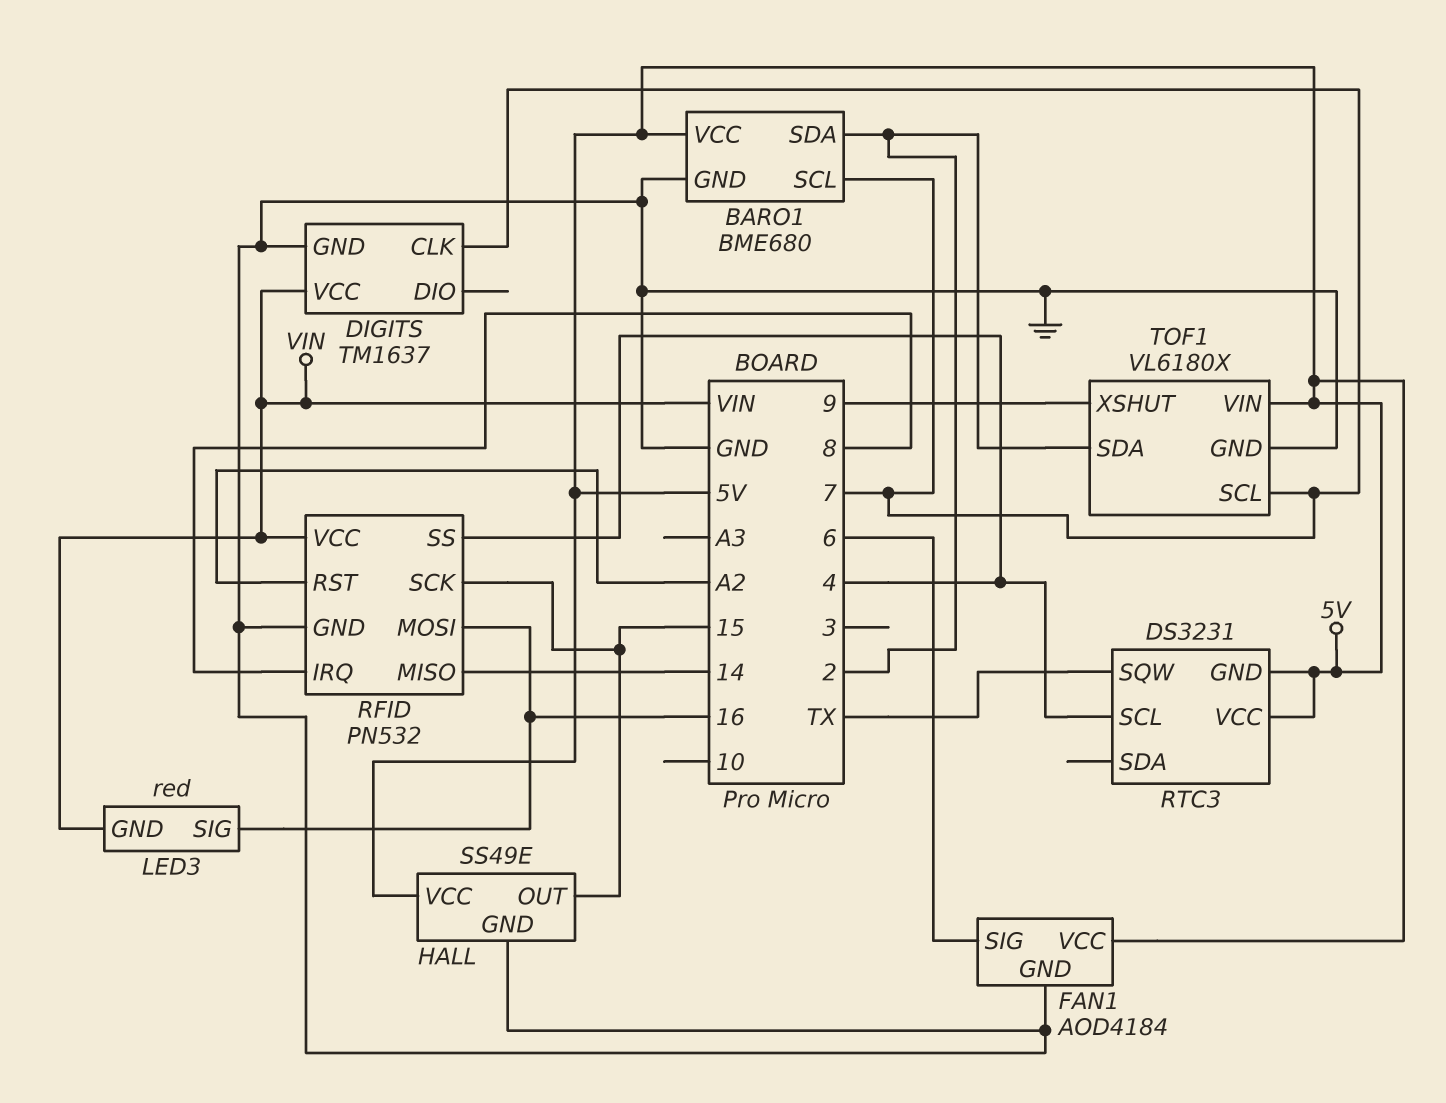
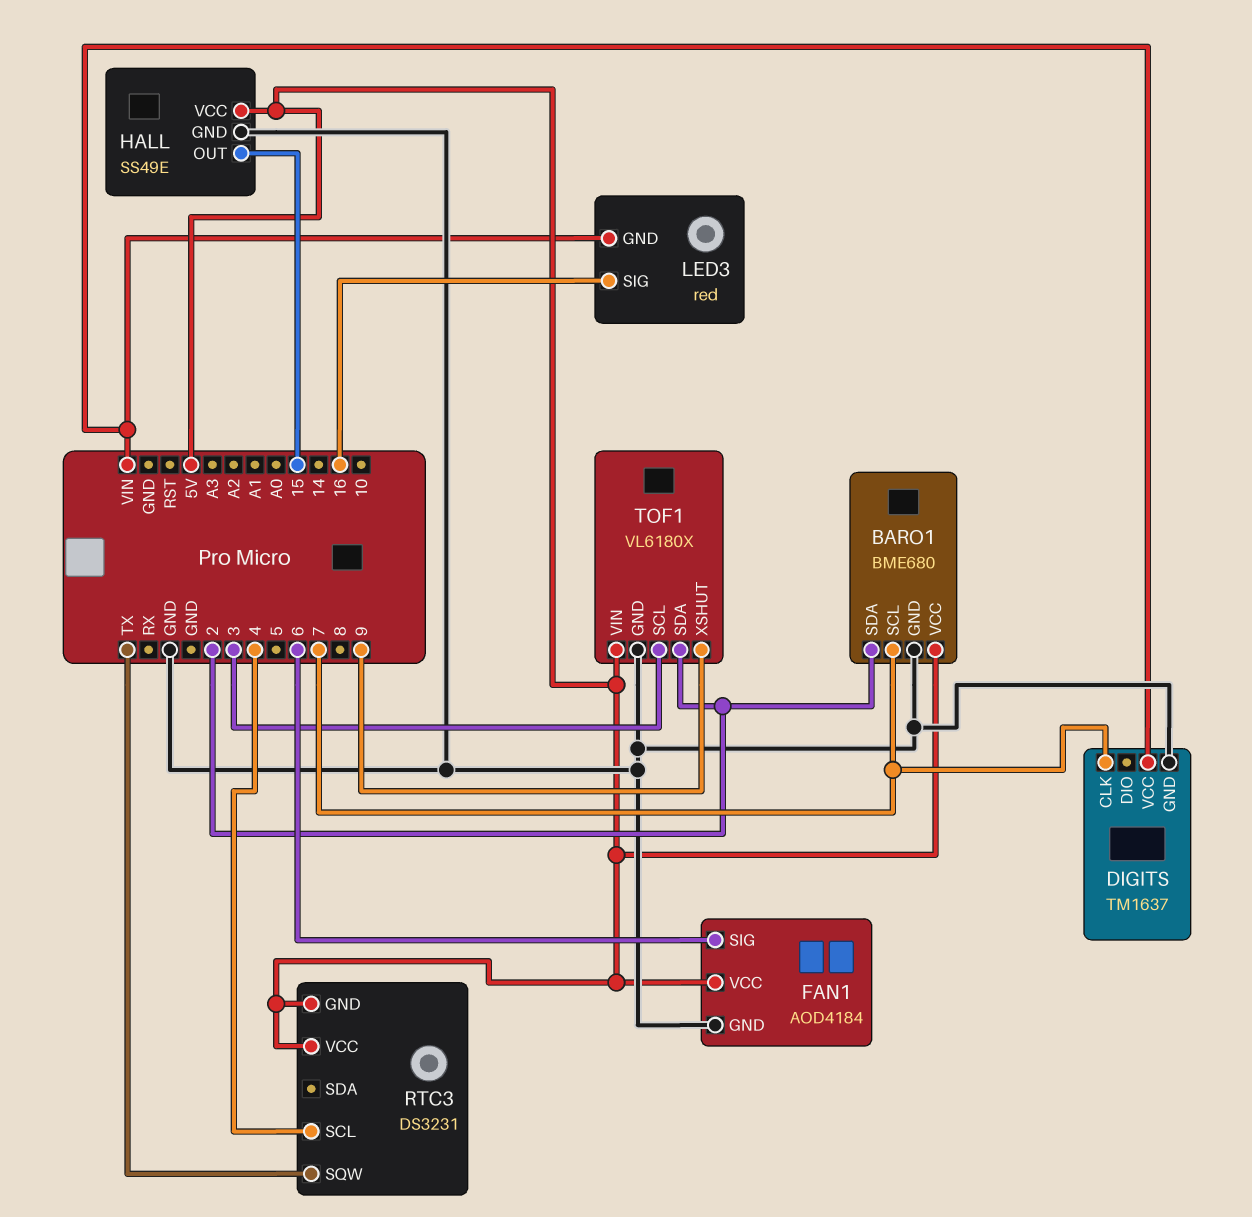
RFID: PN532 -> none
RFID pin GND: GND -> none
RFID pin IRQ: 8 -> none
RFID pin MISO: 14 -> none
RFID pin MOSI: 16 -> none
RFID pin RST: A2 -> none
RFID pin SCK: 15 -> none
RFID pin SS: 4 -> none
RFID pin VCC: VIN -> none
TOF1 pin SCL: 7 -> 3

